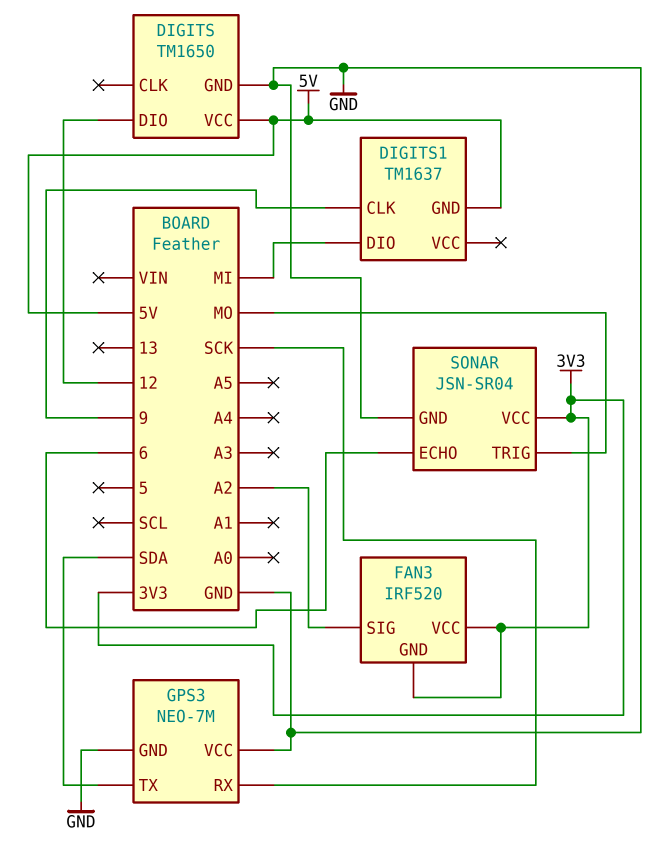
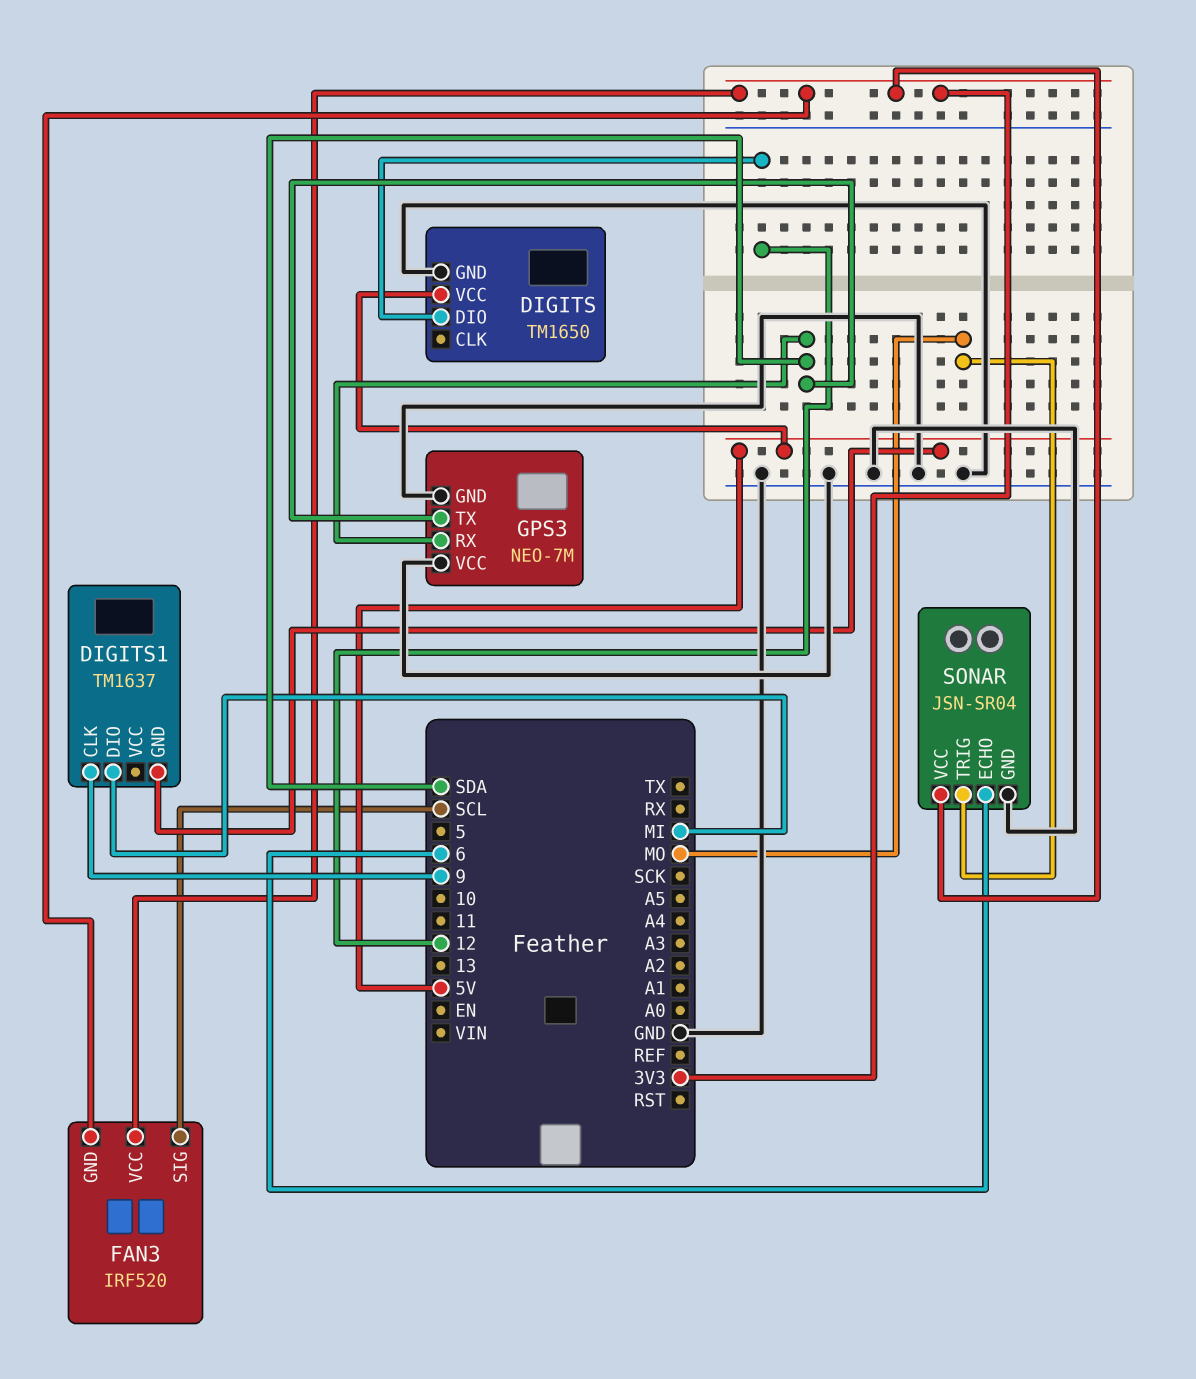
FAN3 pin SIG: A2 -> SCL
GPS3 pin RX: SCK -> SDA

